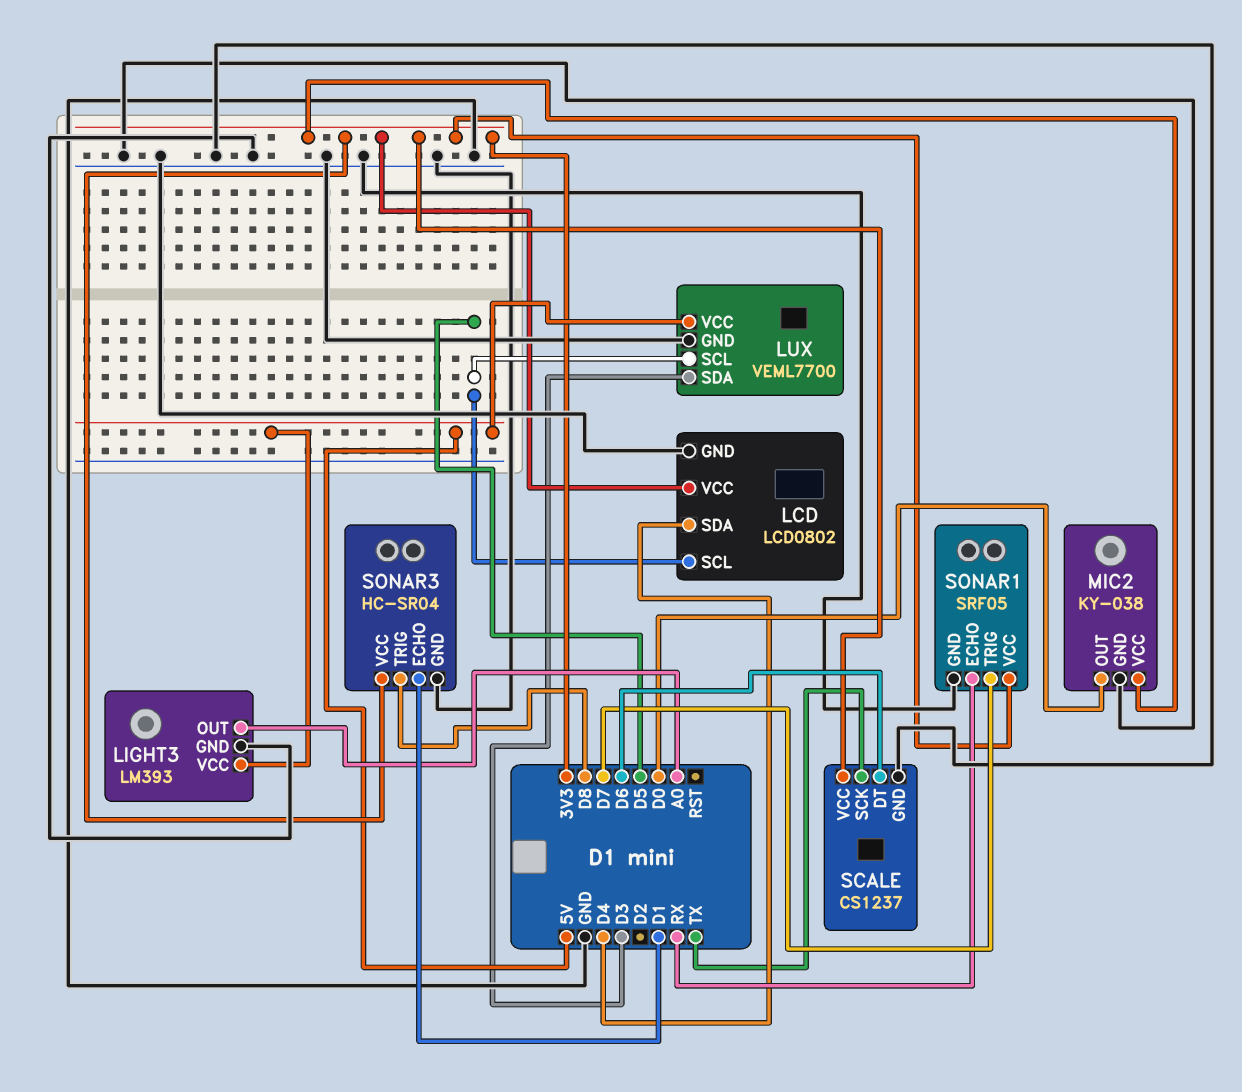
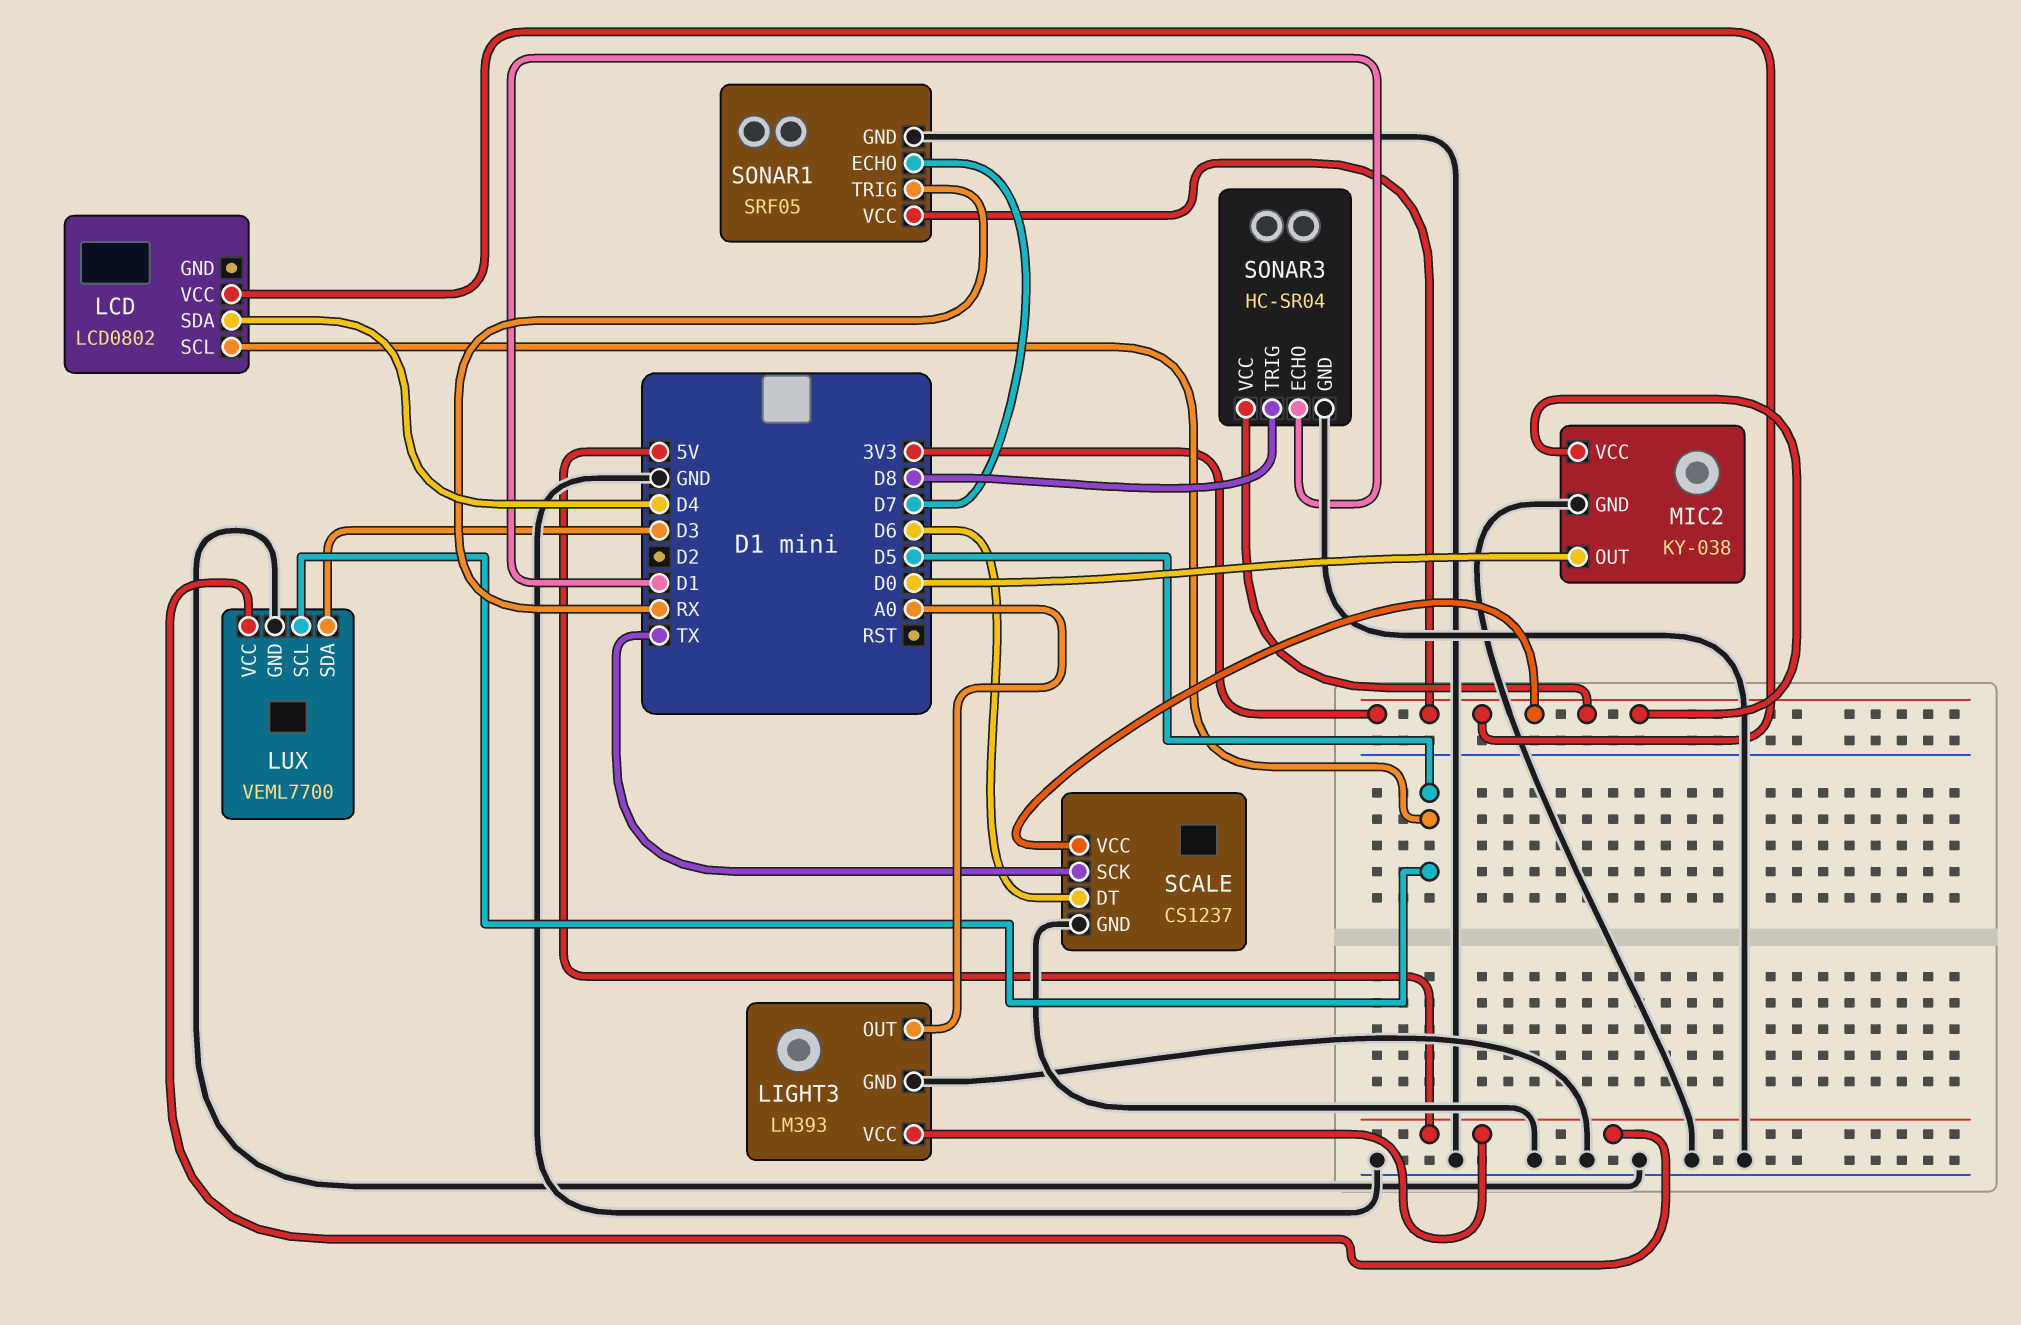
LCD pin GND: GND -> none
SONAR1 pin ECHO: RX -> D7
SONAR1 pin TRIG: D7 -> RX

